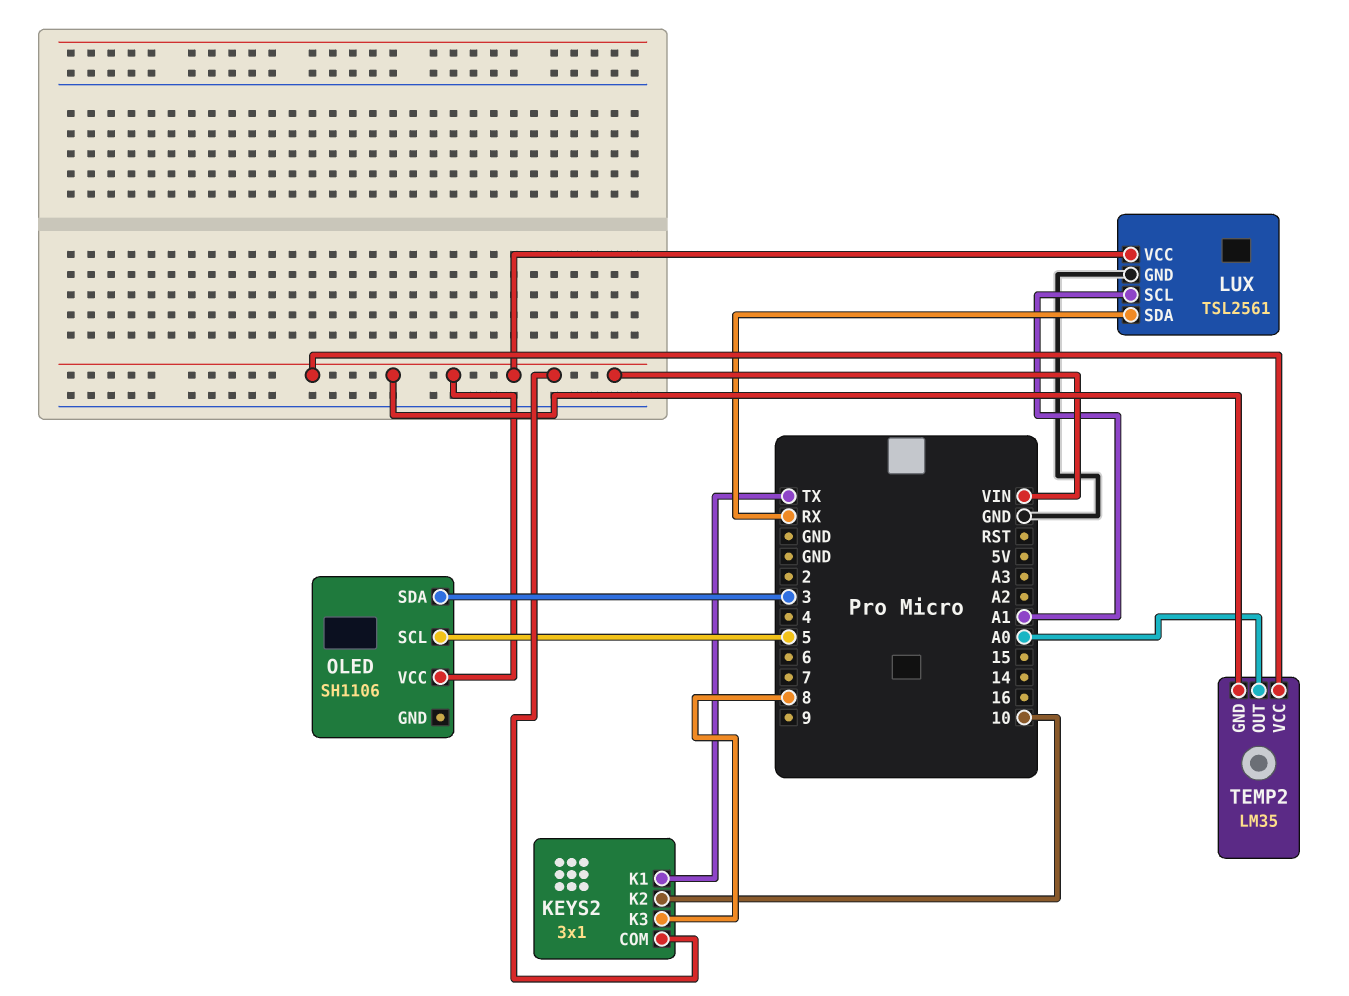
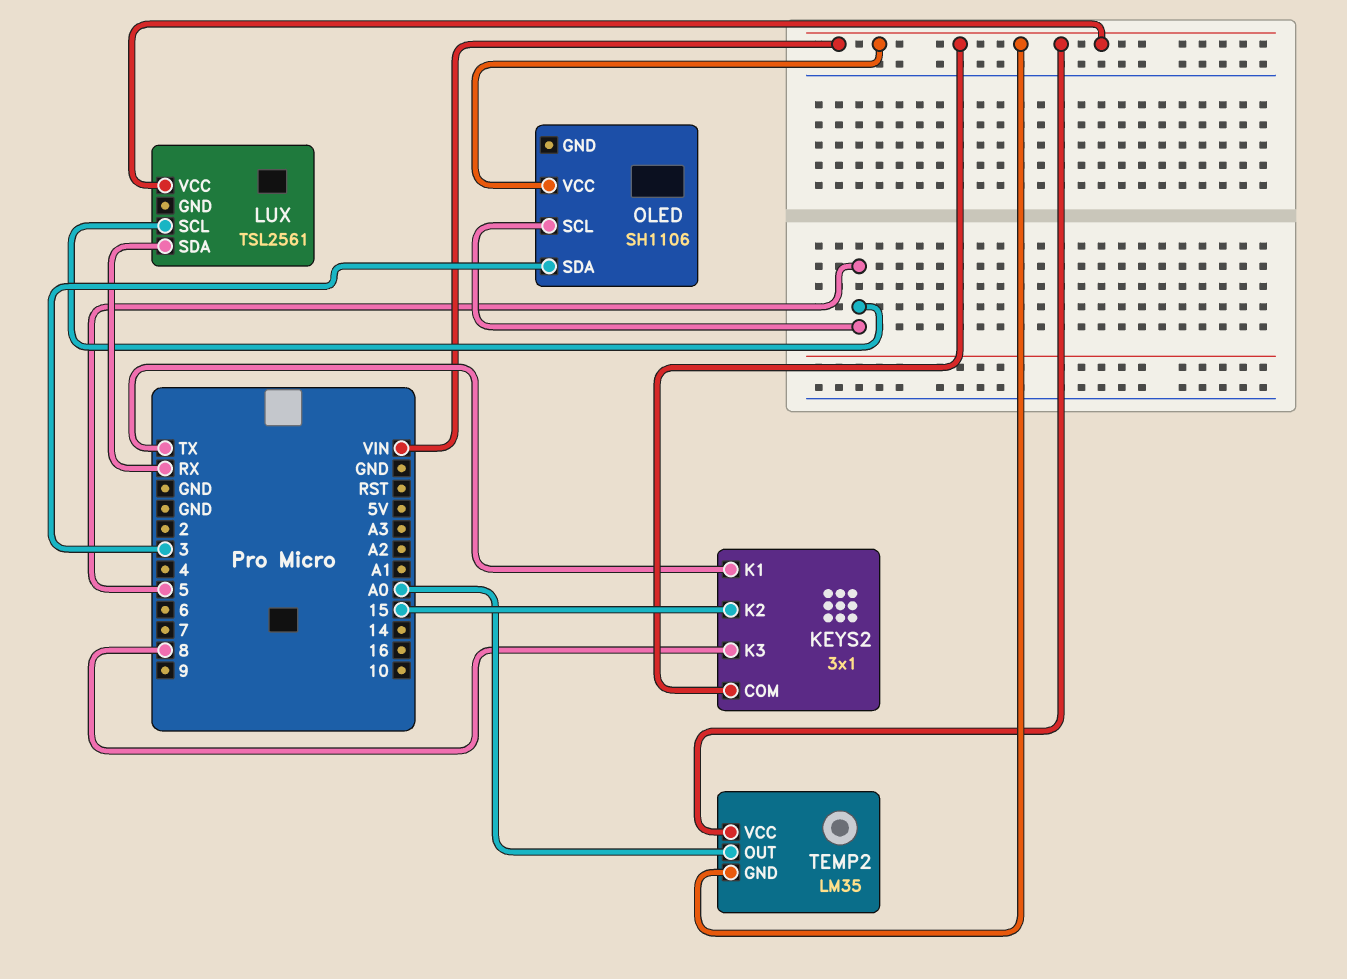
KEYS2 pin K2: 10 -> 15
LUX pin GND: GND -> none
LUX pin SCL: A1 -> 5

